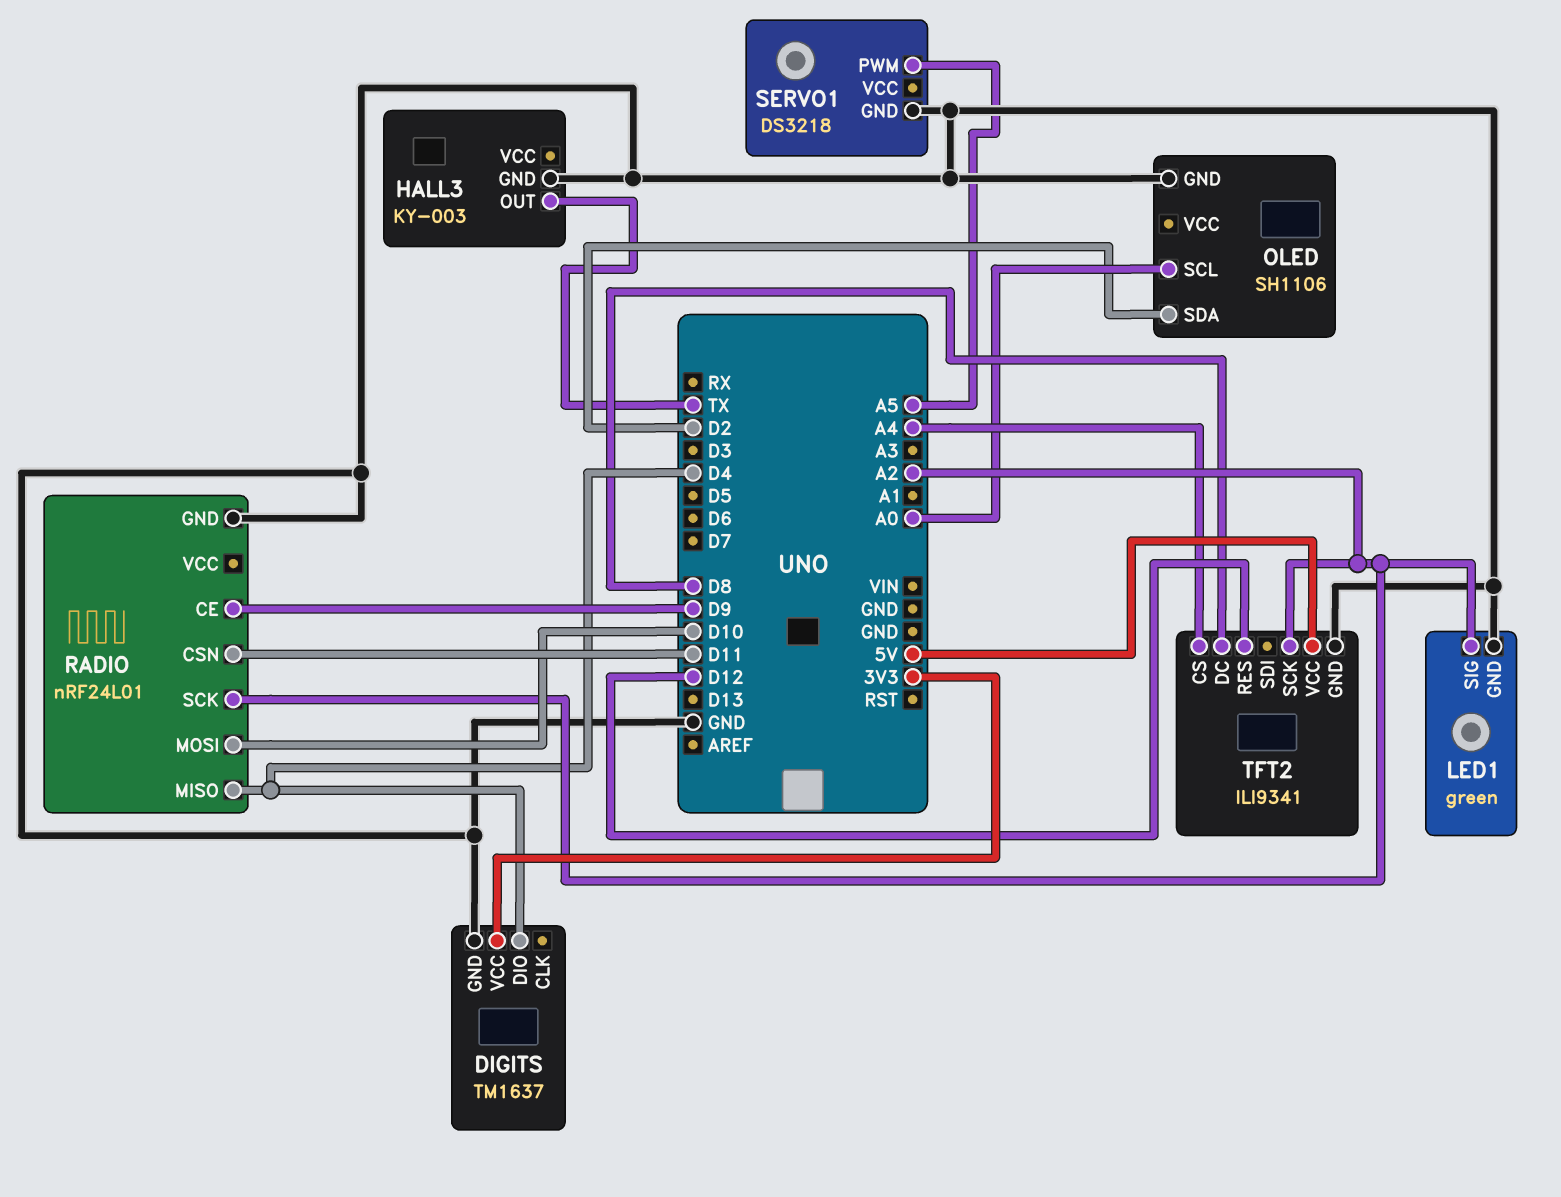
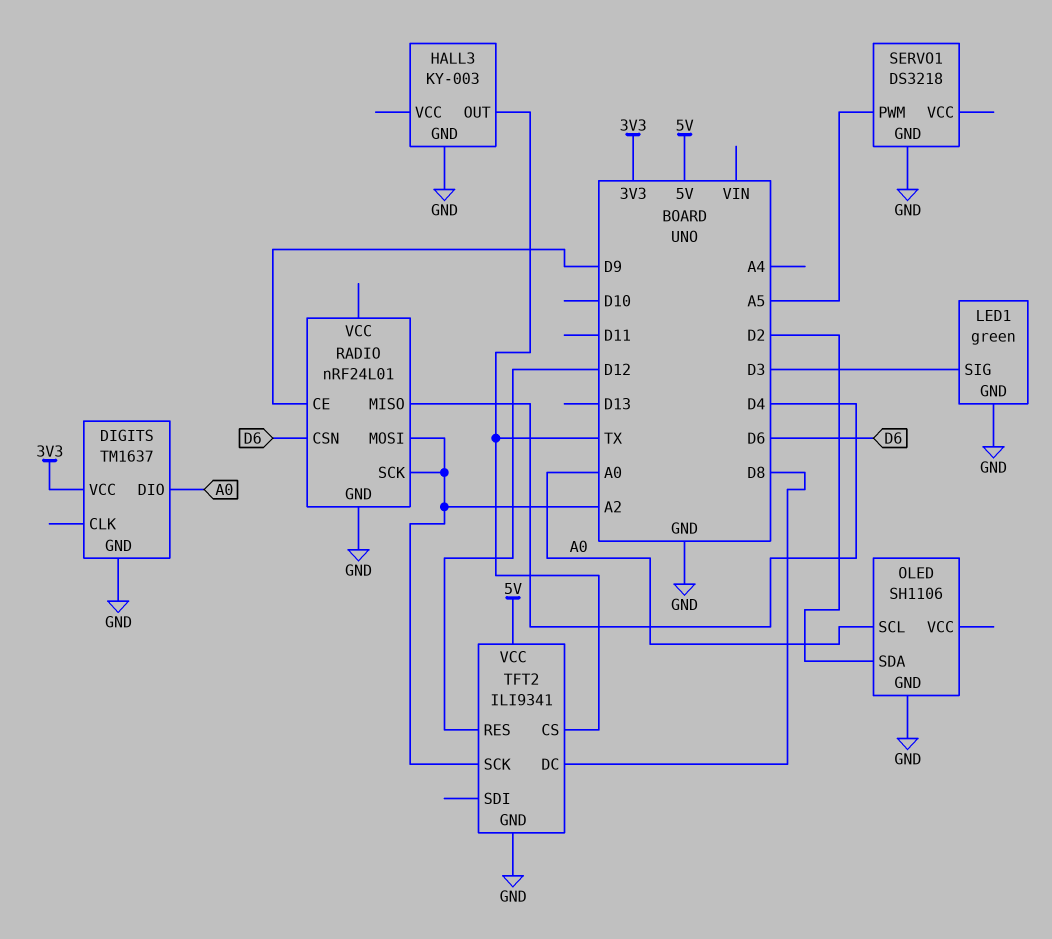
DIGITS pin DIO: D4 -> A0
LED1 pin SIG: A2 -> D3
RADIO pin CSN: D11 -> D6
RADIO pin MOSI: D10 -> A2
TFT2 pin CS: A4 -> TX

